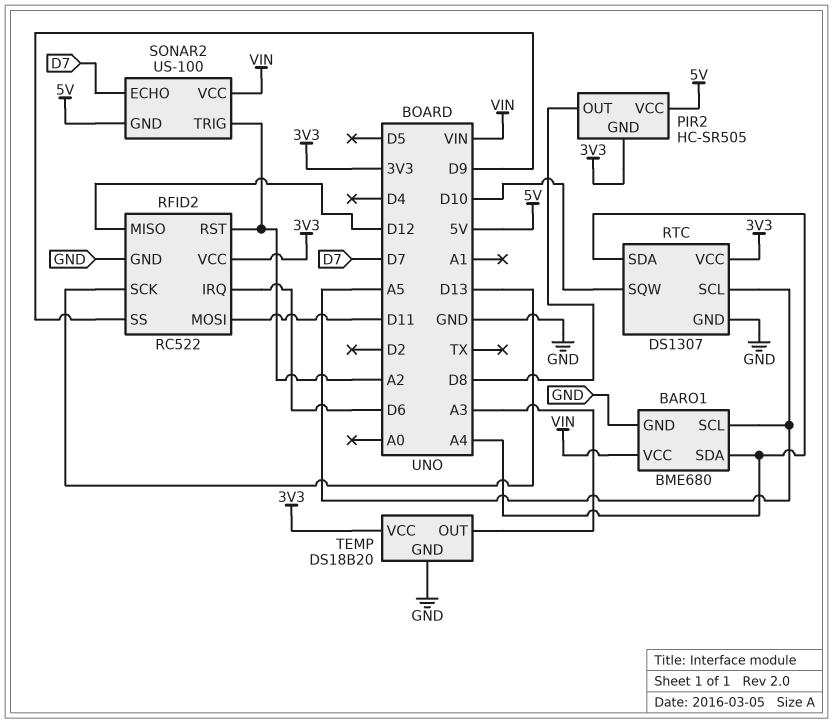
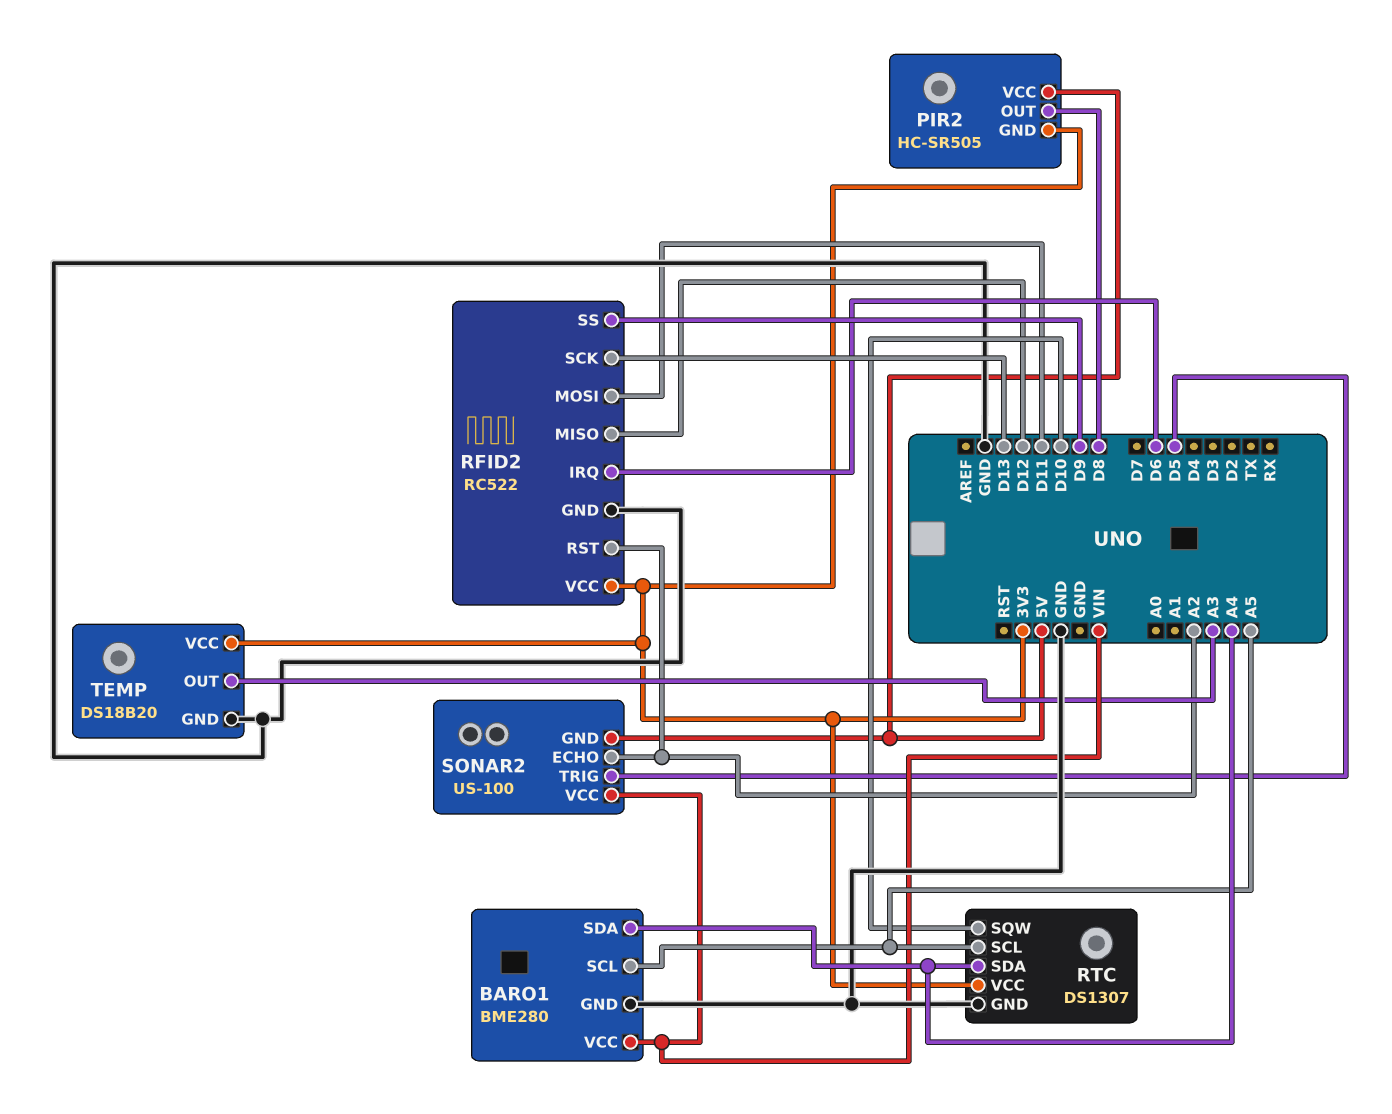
BARO1: BME680 -> BME280
SONAR2 pin ECHO: D7 -> A2
SONAR2 pin TRIG: A2 -> D5

